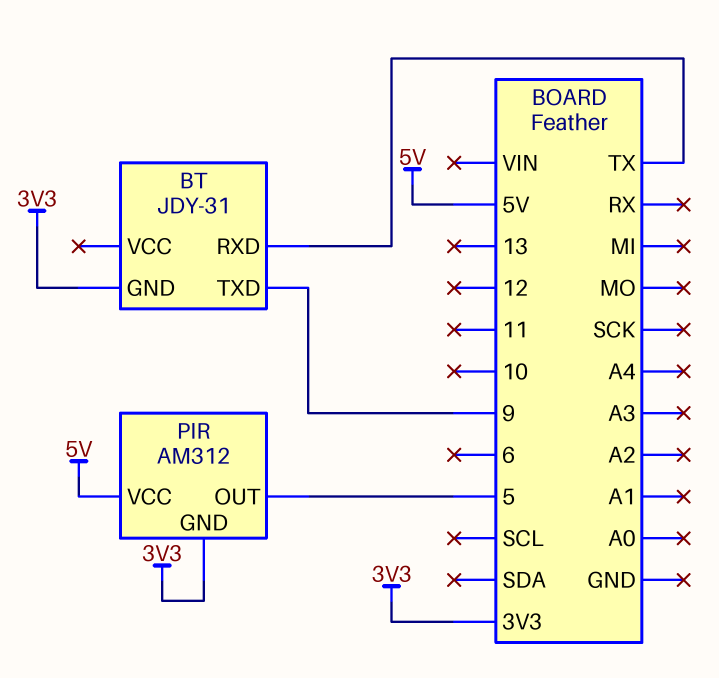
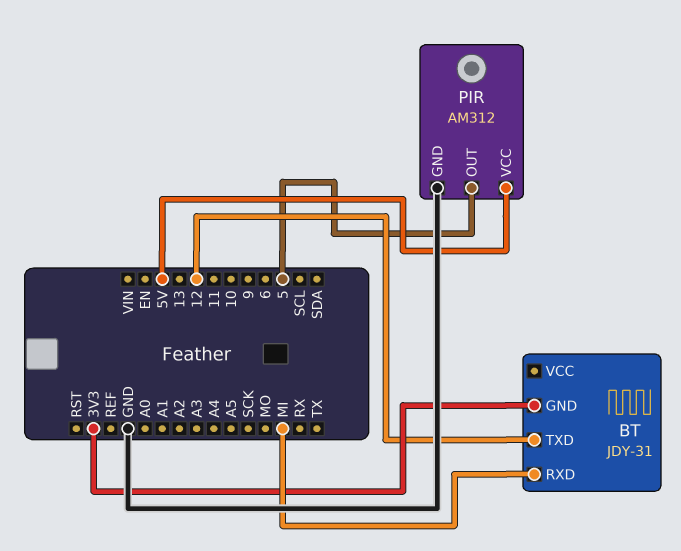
BT pin RXD: TX -> MI
BT pin TXD: 9 -> 12
PIR pin GND: 3V3 -> GND

